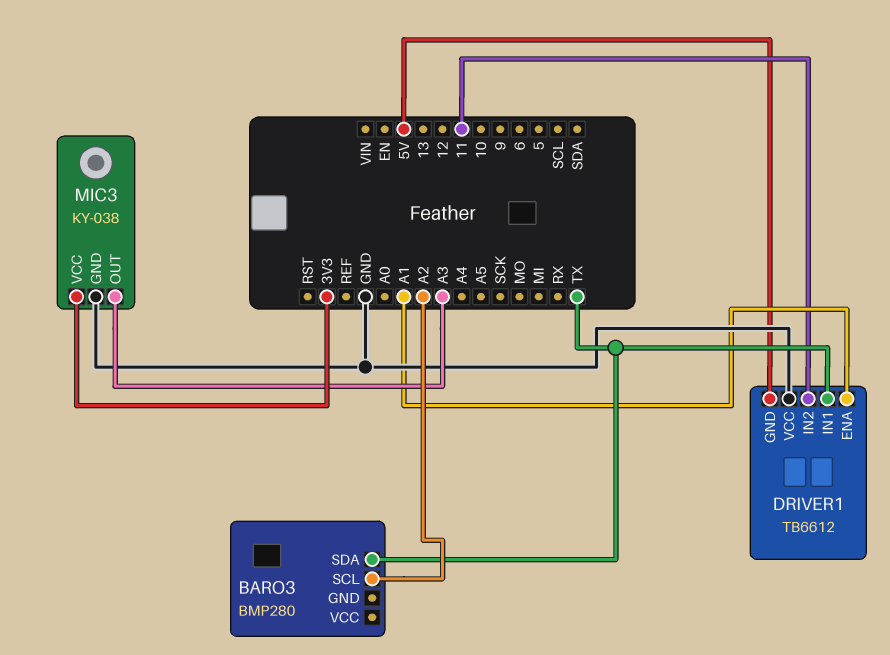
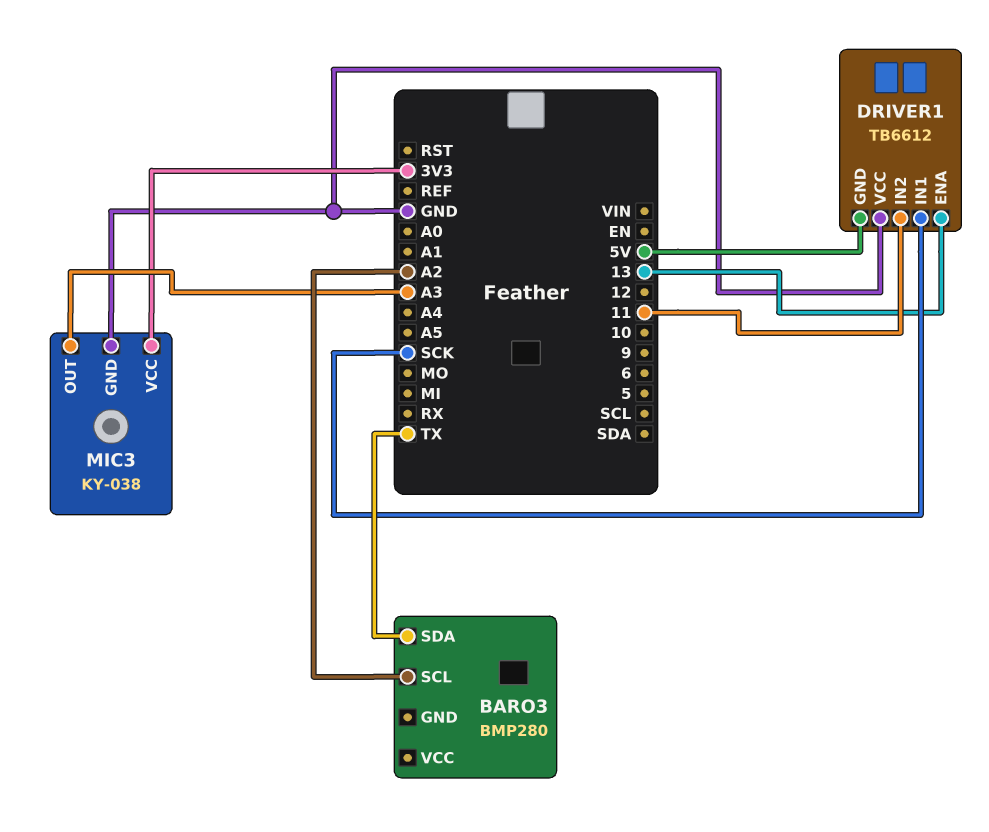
DRIVER1 pin ENA: A1 -> 13
DRIVER1 pin IN1: TX -> SCK

